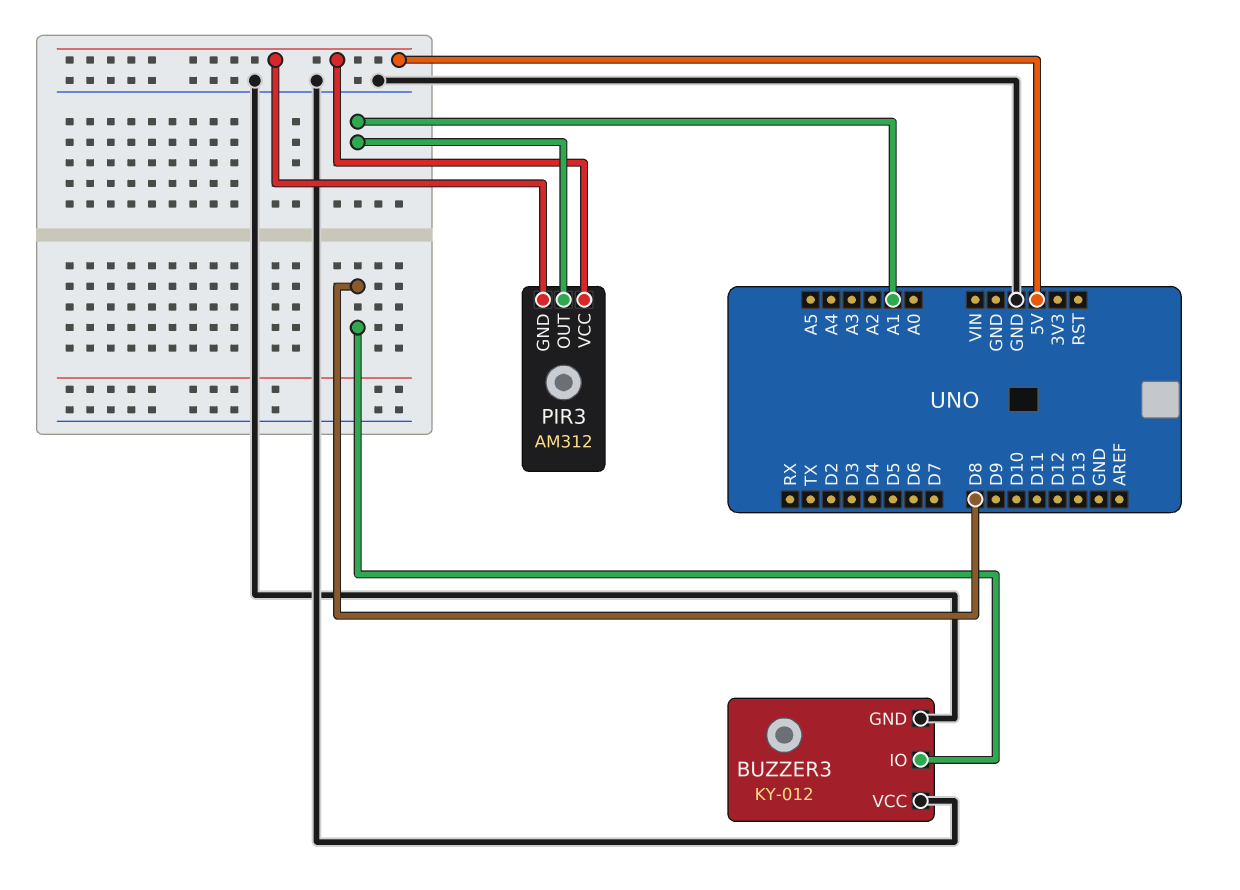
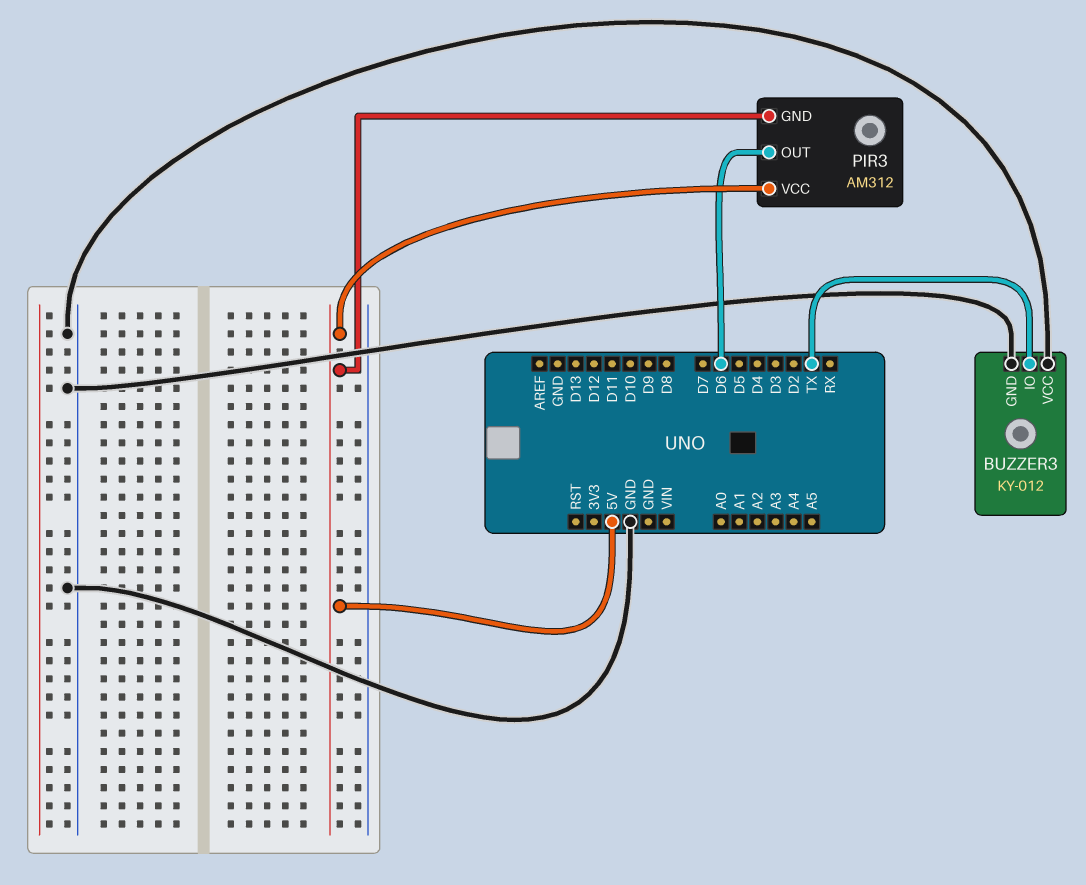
BUZZER3 pin IO: D8 -> TX
PIR3 pin OUT: A1 -> D6

